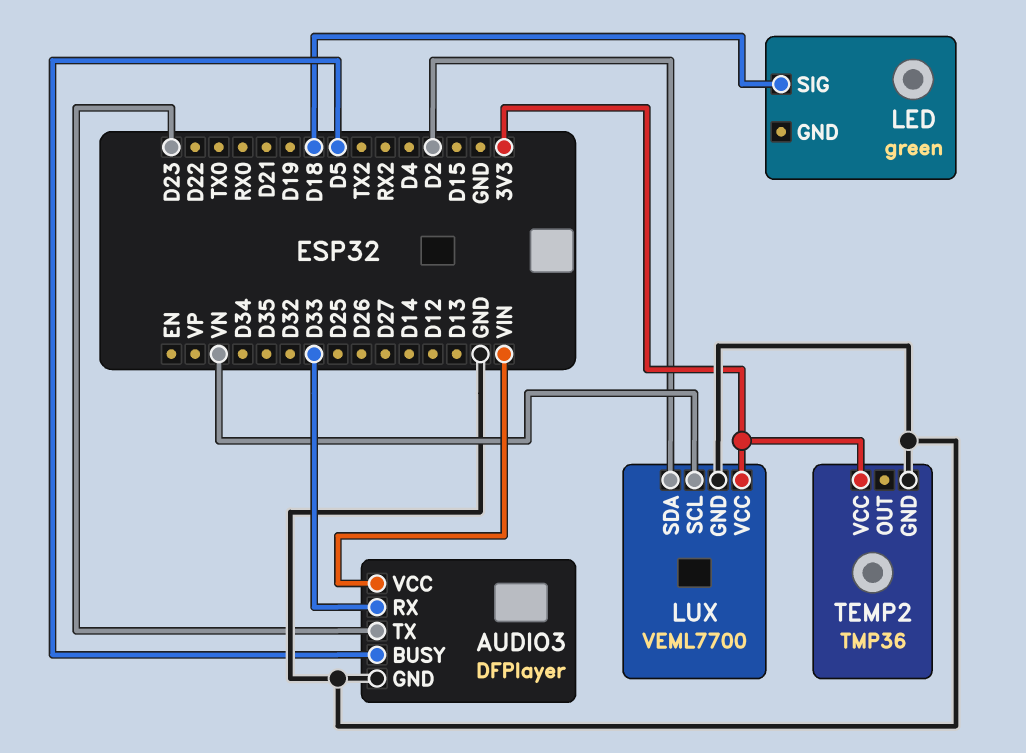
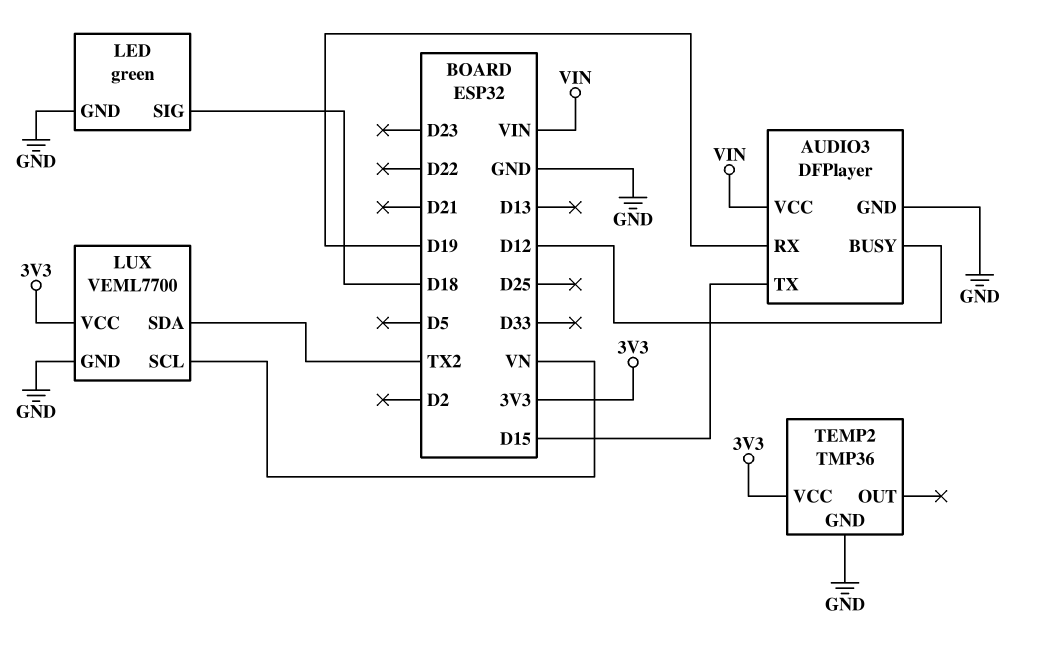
AUDIO3 pin BUSY: D5 -> D12
AUDIO3 pin RX: D33 -> D19
AUDIO3 pin TX: D23 -> D15
LED pin GND: none -> GND
LUX pin SDA: D2 -> TX2

